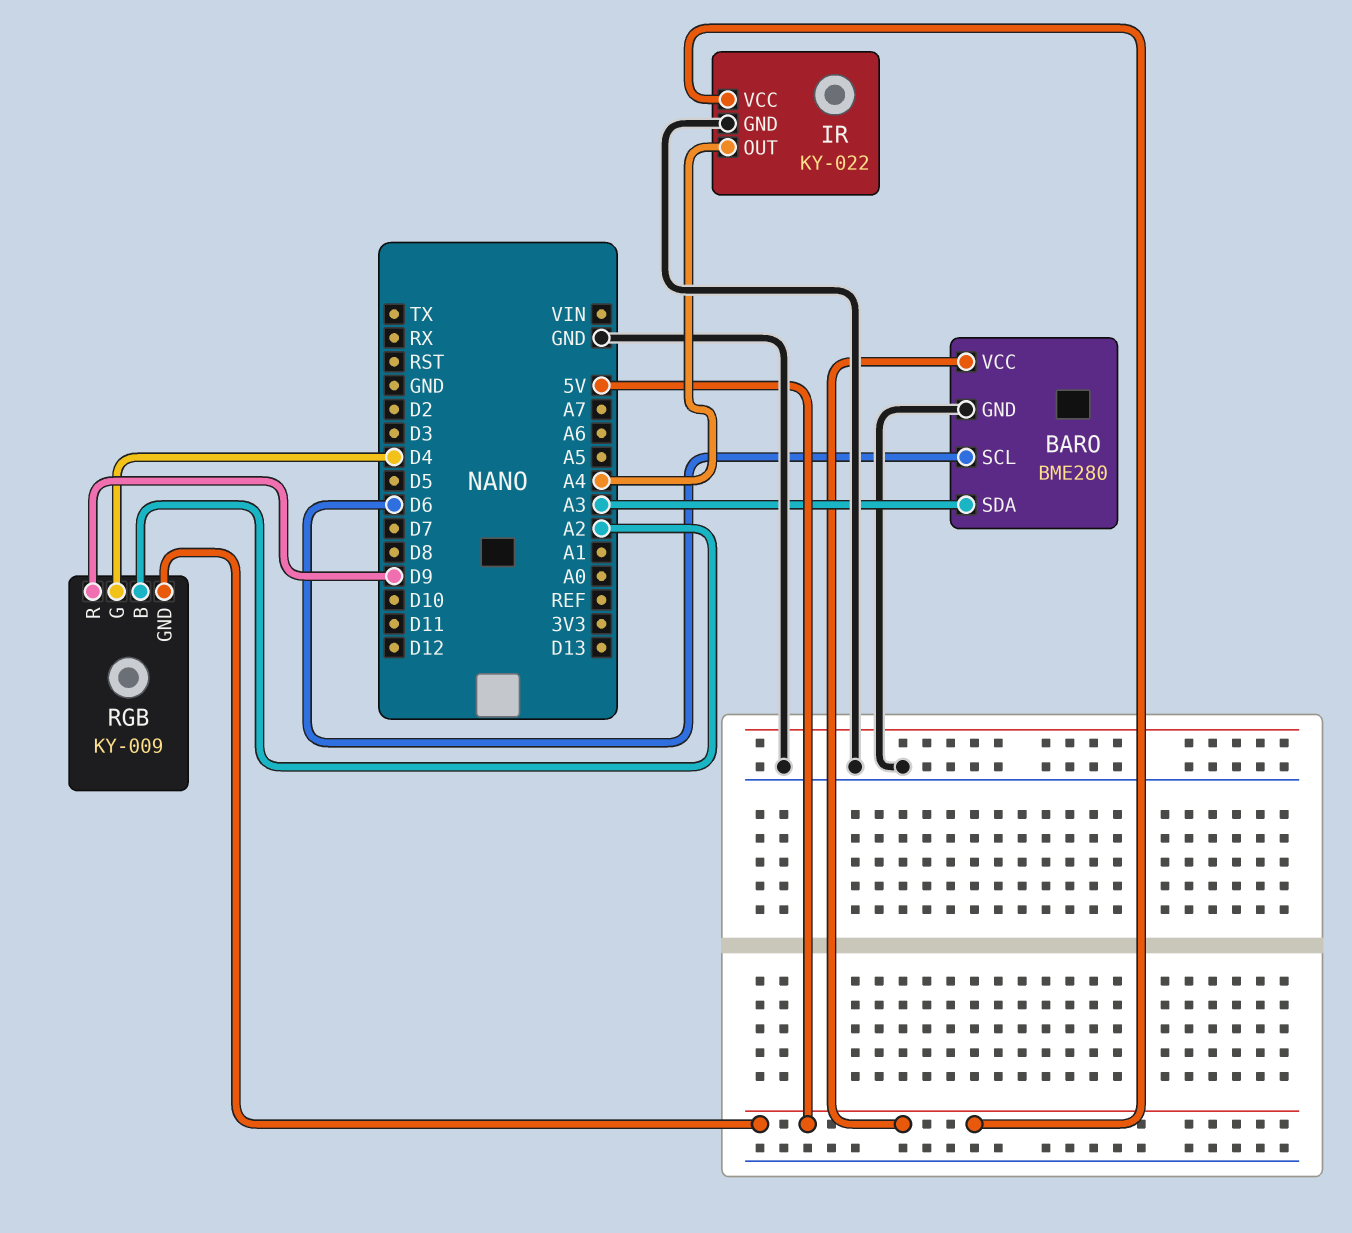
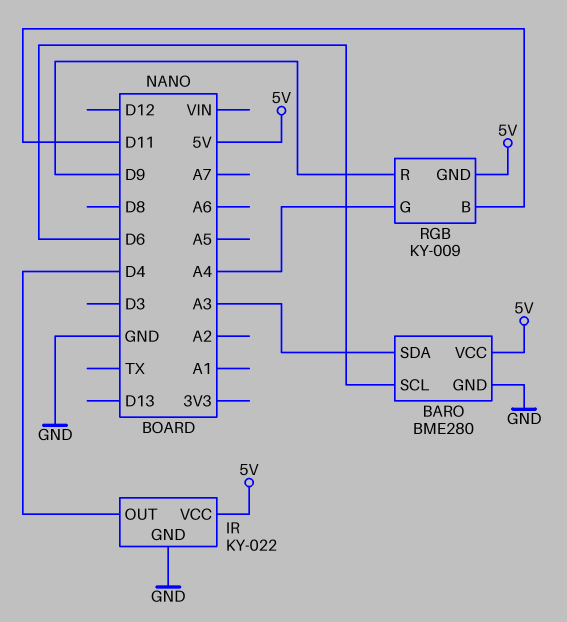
IR pin OUT: A4 -> D4
RGB pin B: A2 -> D11
RGB pin G: D4 -> A4

